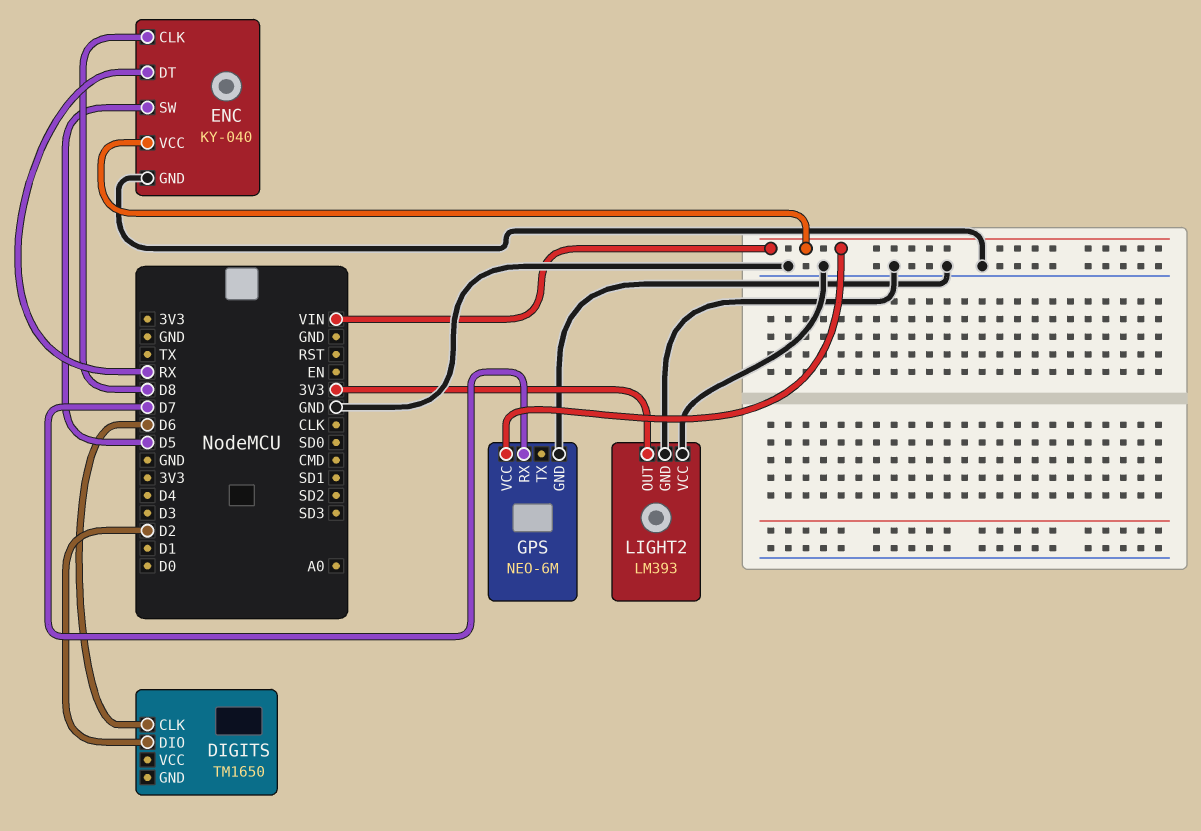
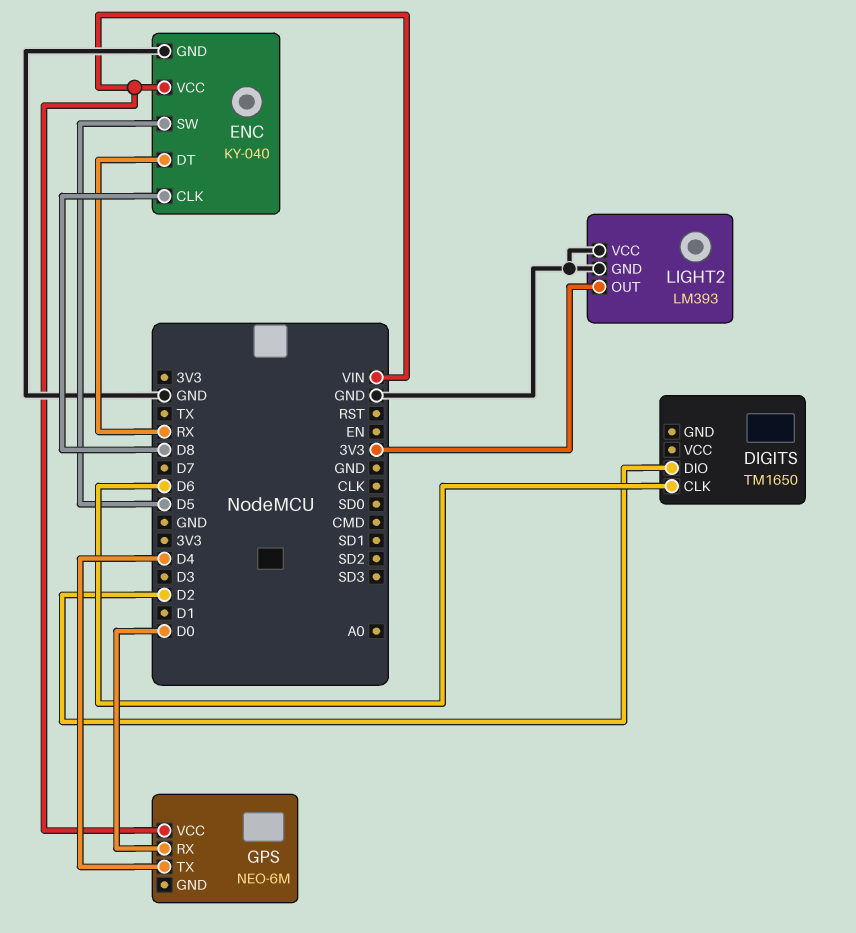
GPS pin GND: GND -> none
GPS pin RX: D7 -> D0
GPS pin TX: none -> D4

